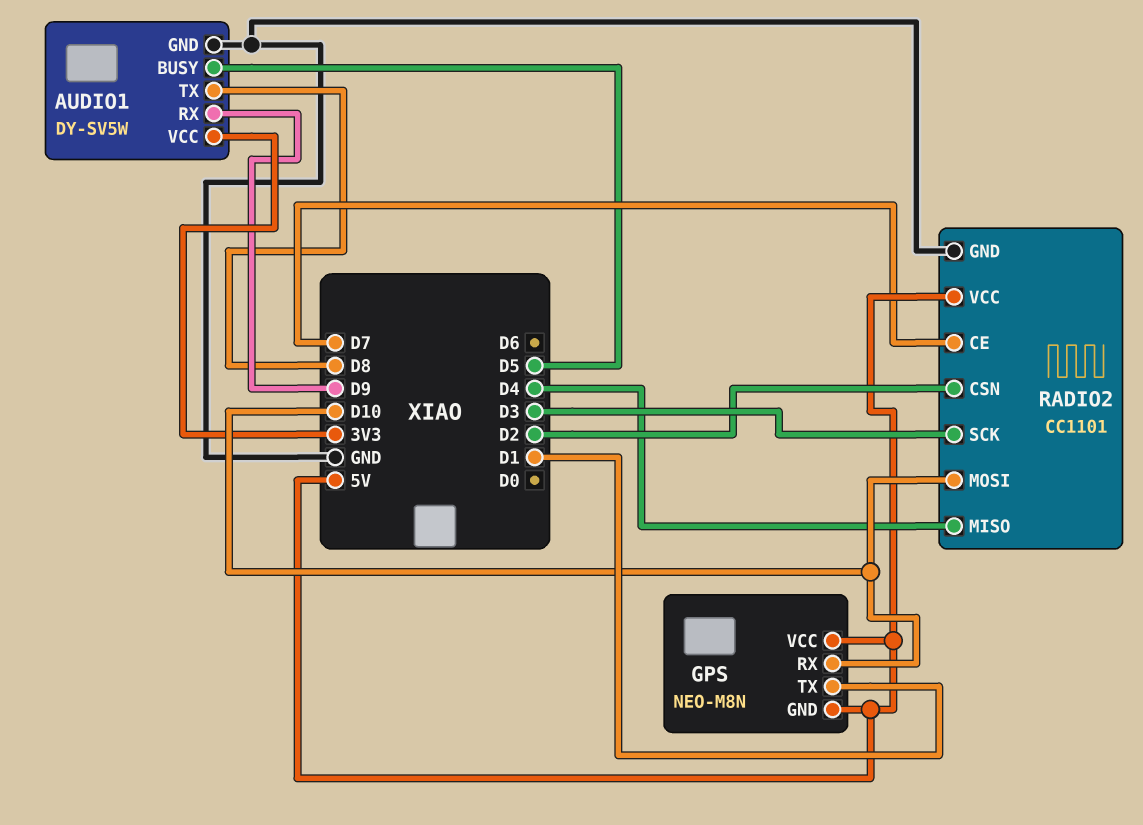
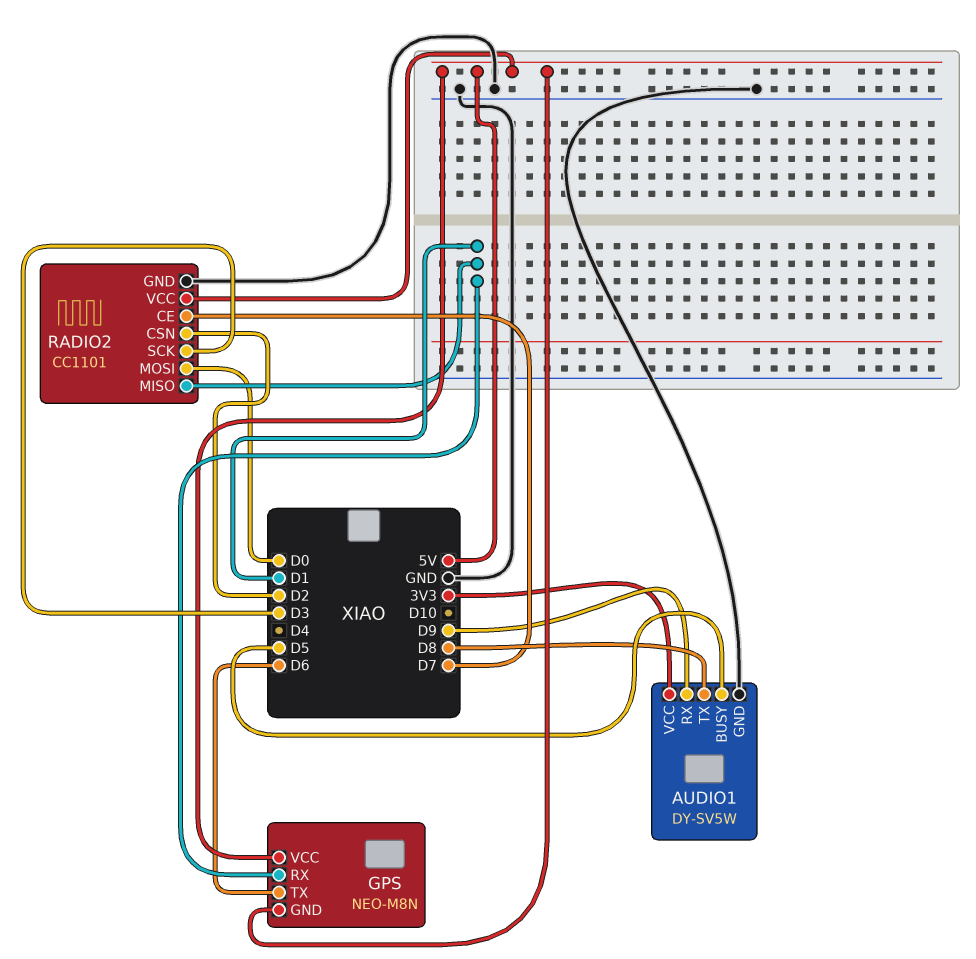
GPS pin RX: D10 -> D1
GPS pin TX: D1 -> D6
RADIO2 pin MISO: D4 -> D1
RADIO2 pin MOSI: D10 -> D0

